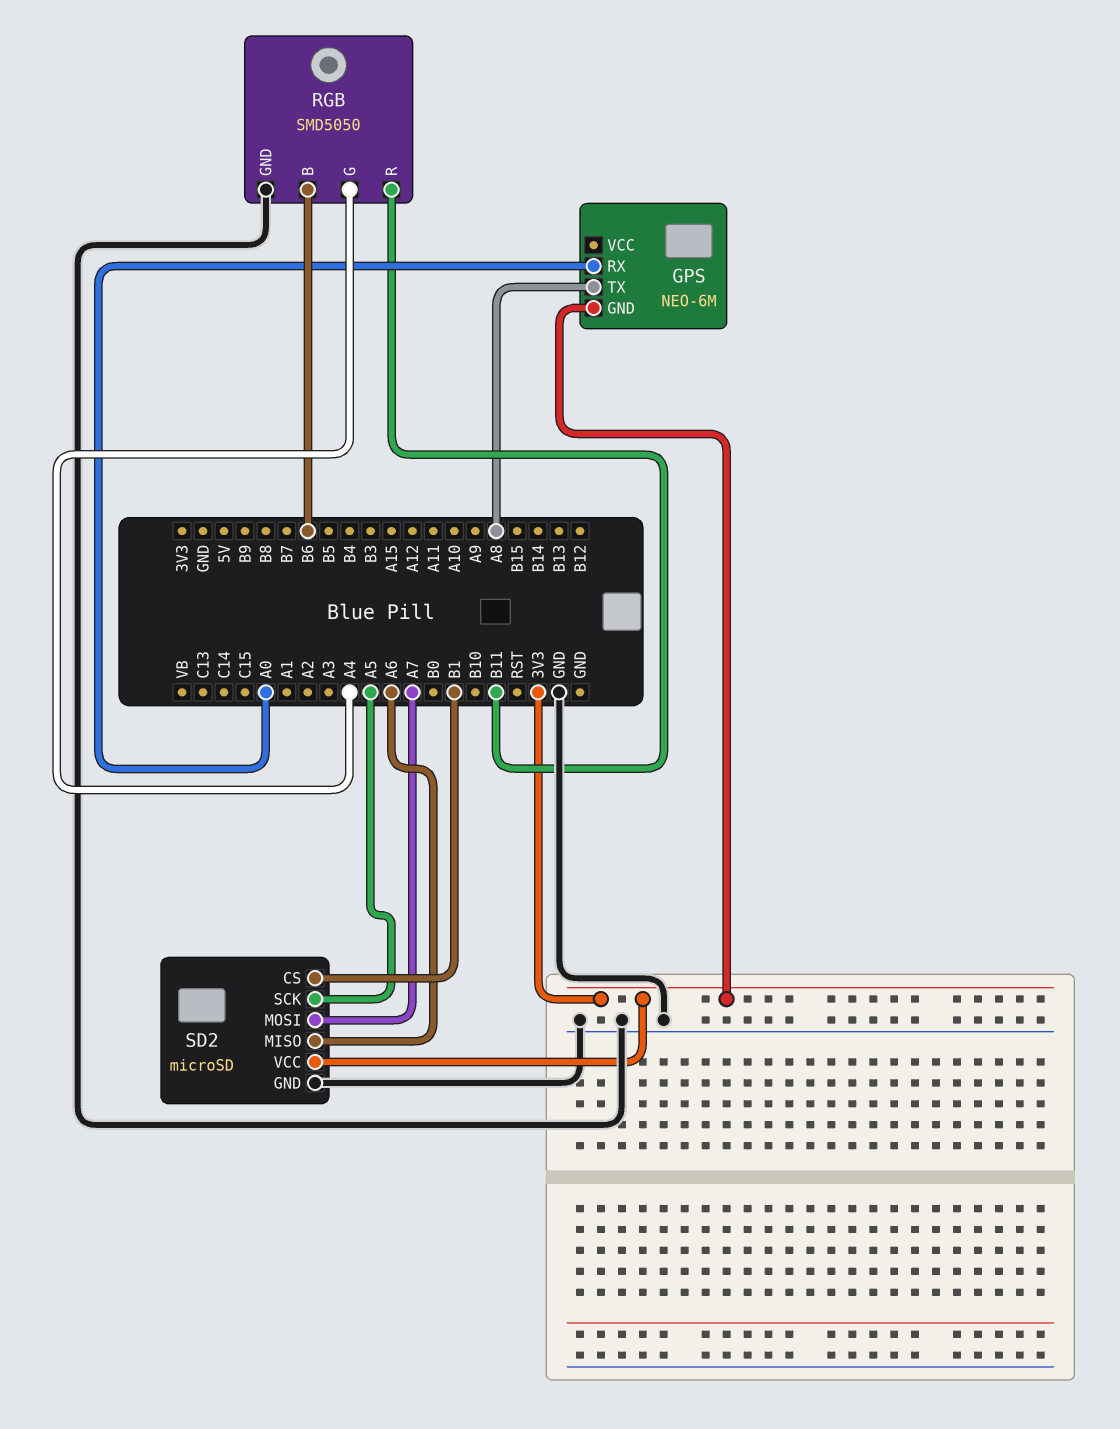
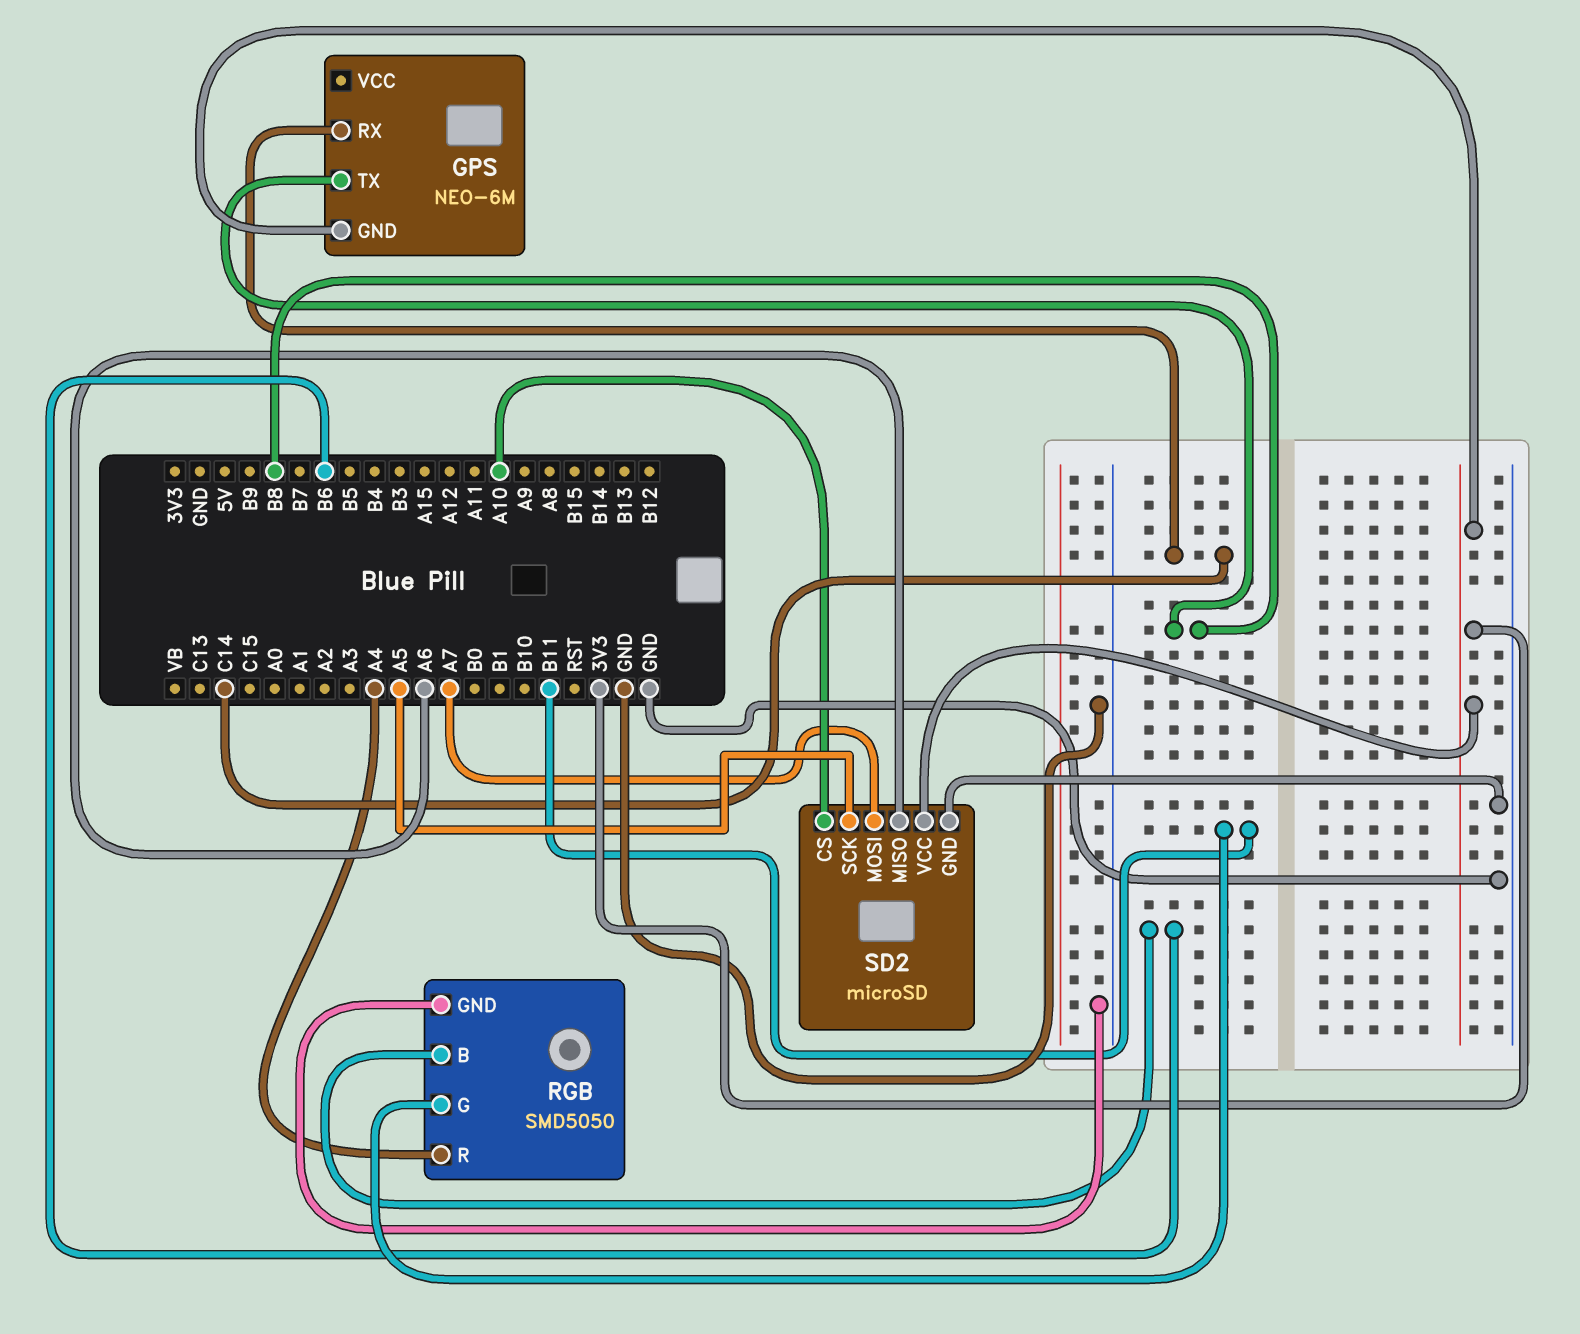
GPS pin RX: A0 -> C14
GPS pin TX: A8 -> B8
RGB pin G: A4 -> B11
RGB pin R: B11 -> A4
SD2 pin CS: B1 -> A10

